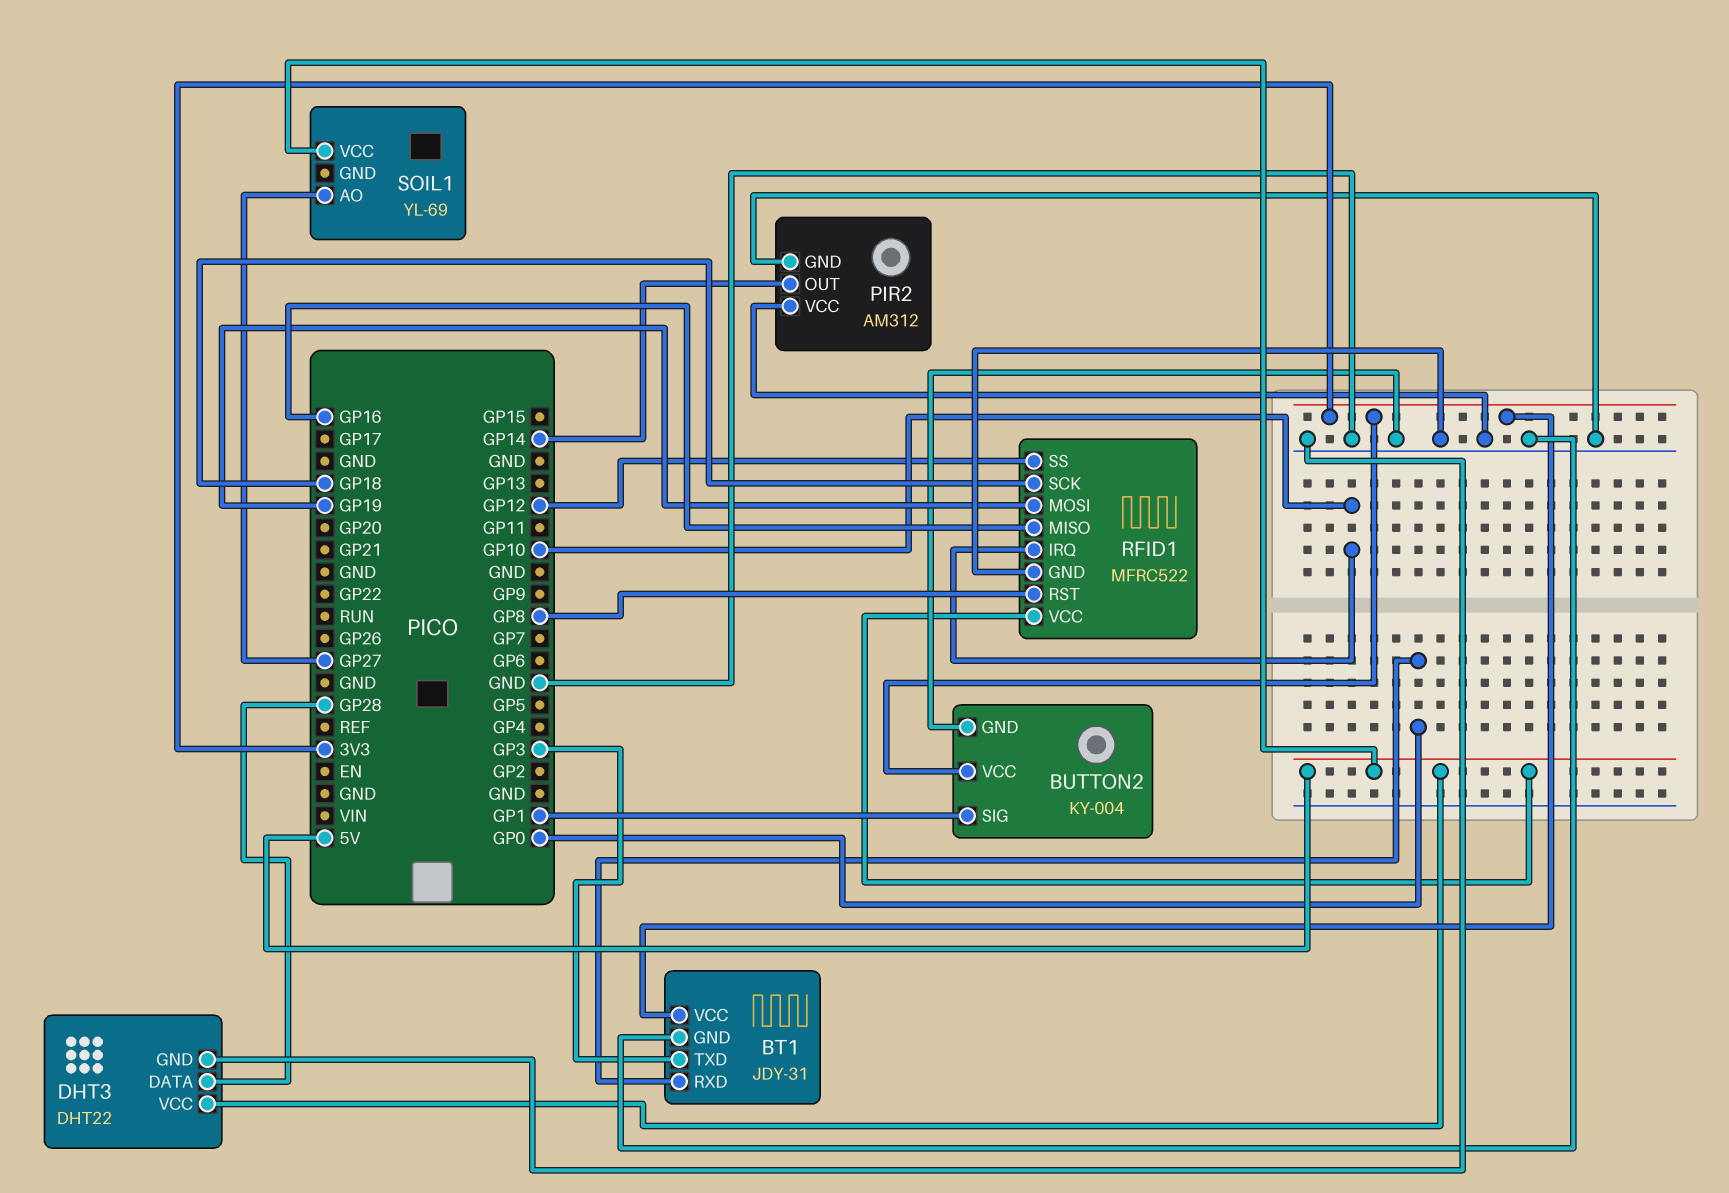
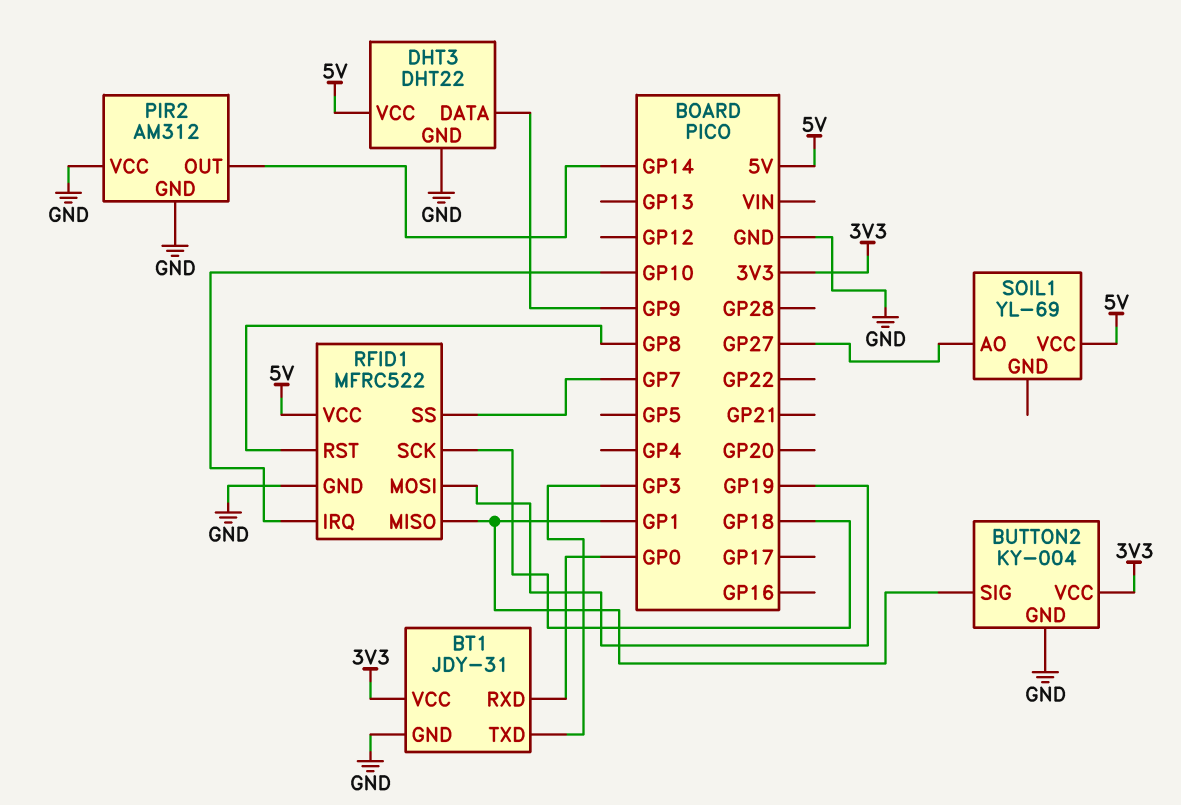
DHT3 pin DATA: GP28 -> GP9
RFID1 pin MISO: GP16 -> GP1
RFID1 pin SS: GP12 -> GP7

